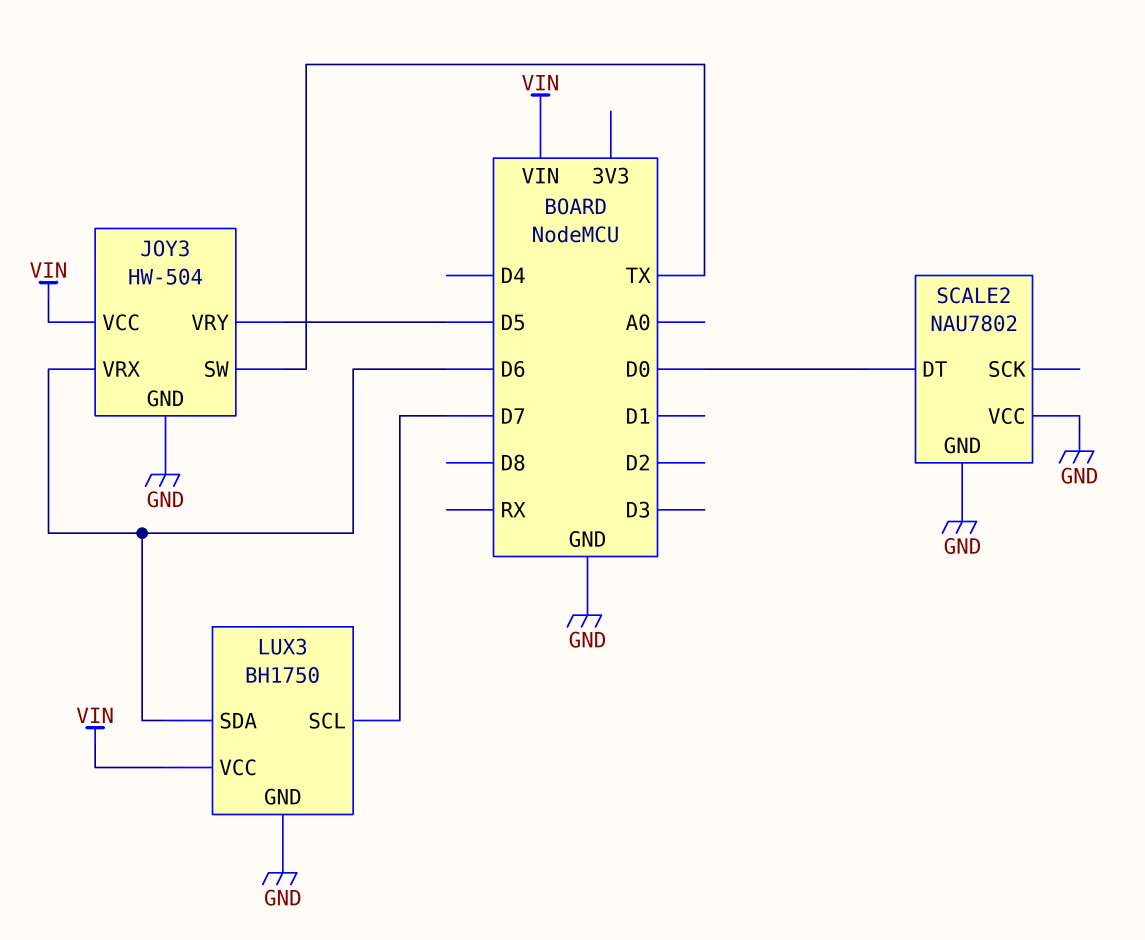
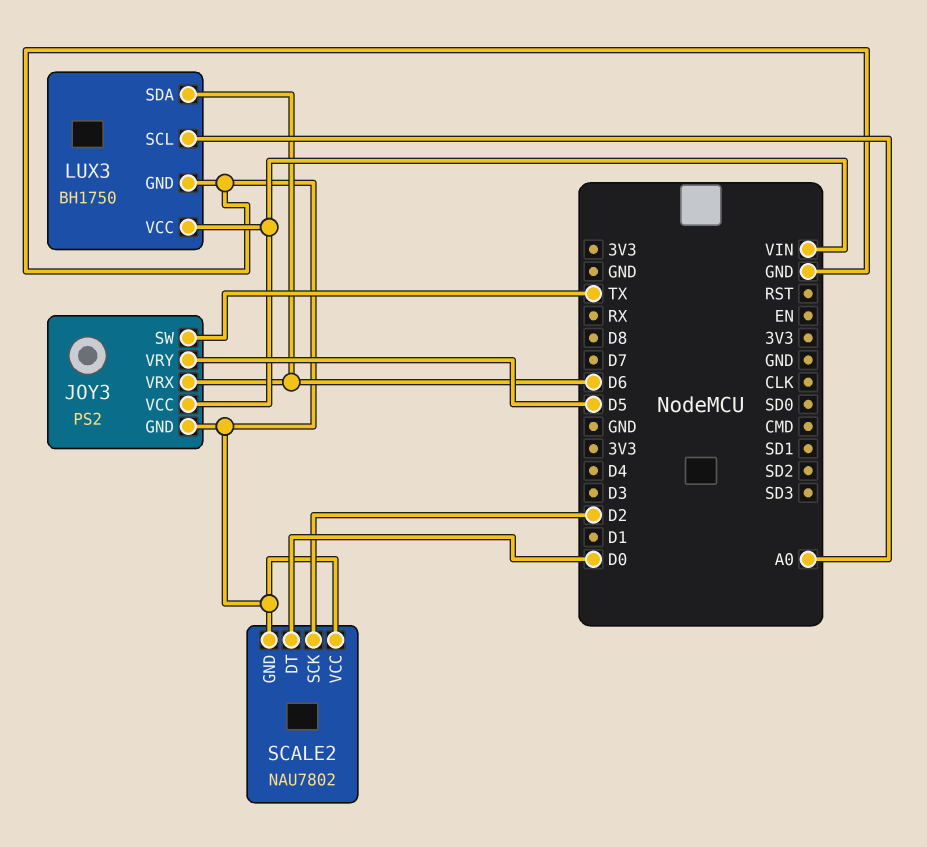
JOY3: HW-504 -> PS2
LUX3 pin SCL: D7 -> A0
SCALE2 pin SCK: none -> D2

